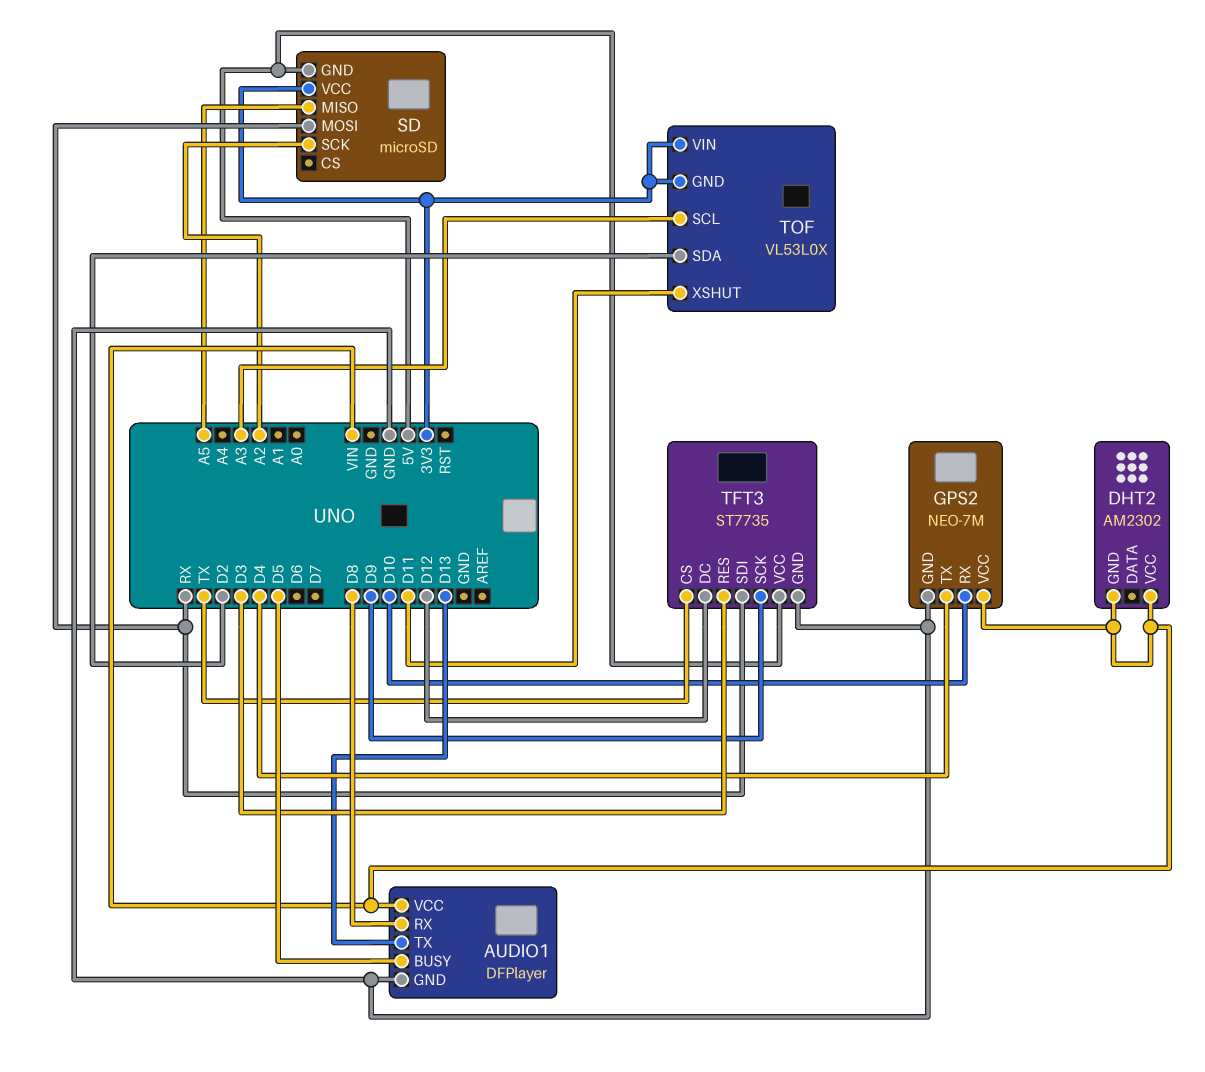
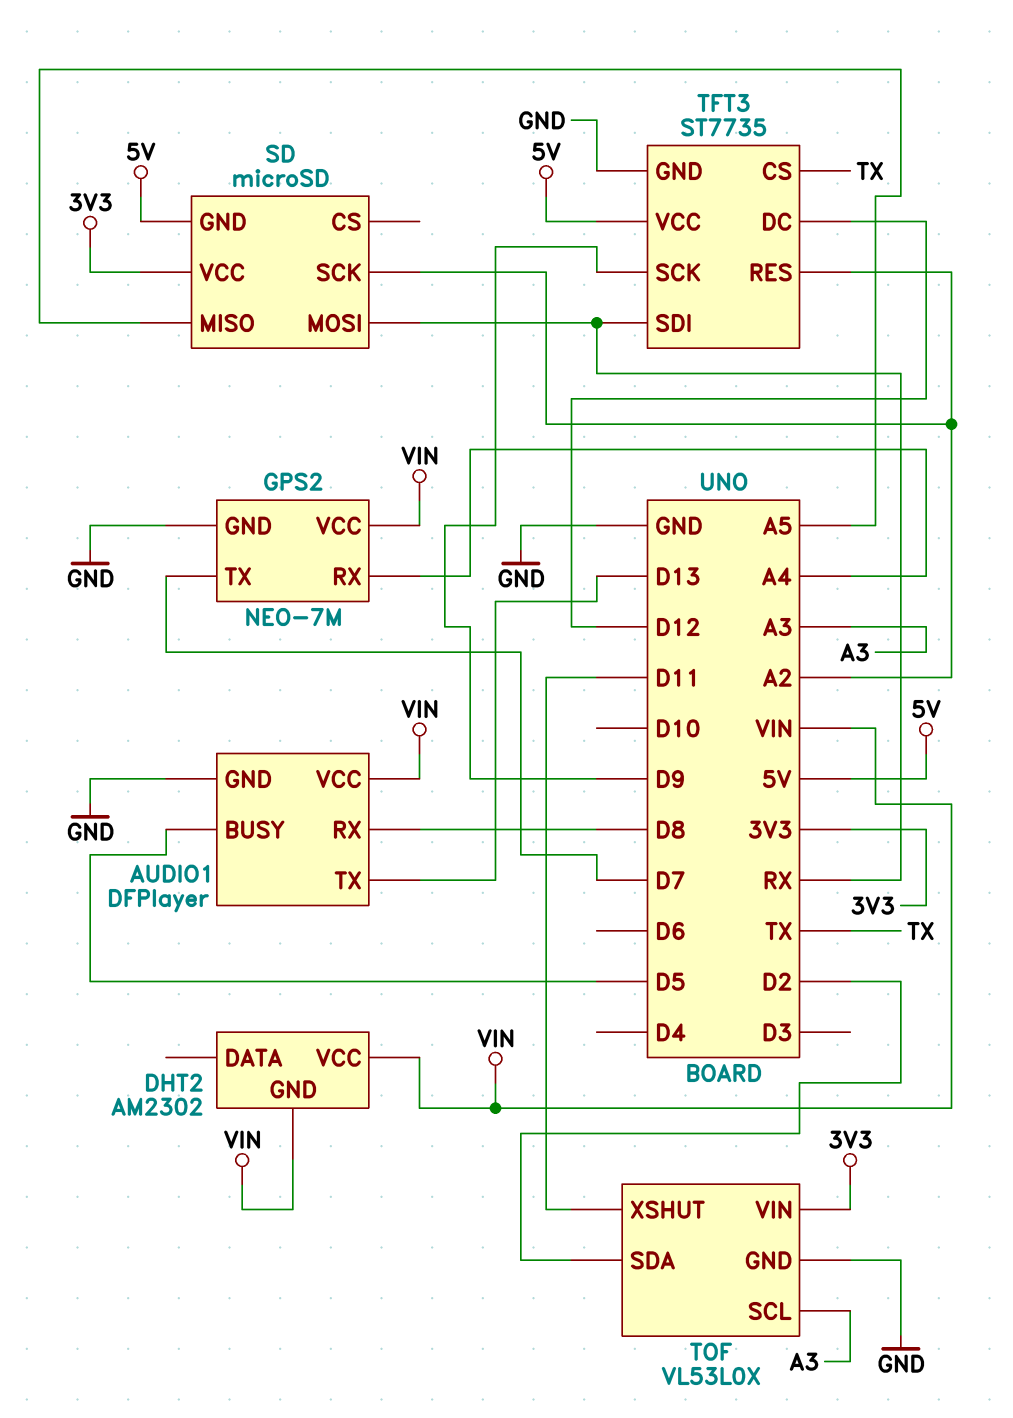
GPS2 pin RX: D10 -> A4
GPS2 pin TX: D4 -> D7
TFT3 pin RES: D3 -> A2
TOF pin GND: 3V3 -> GND

